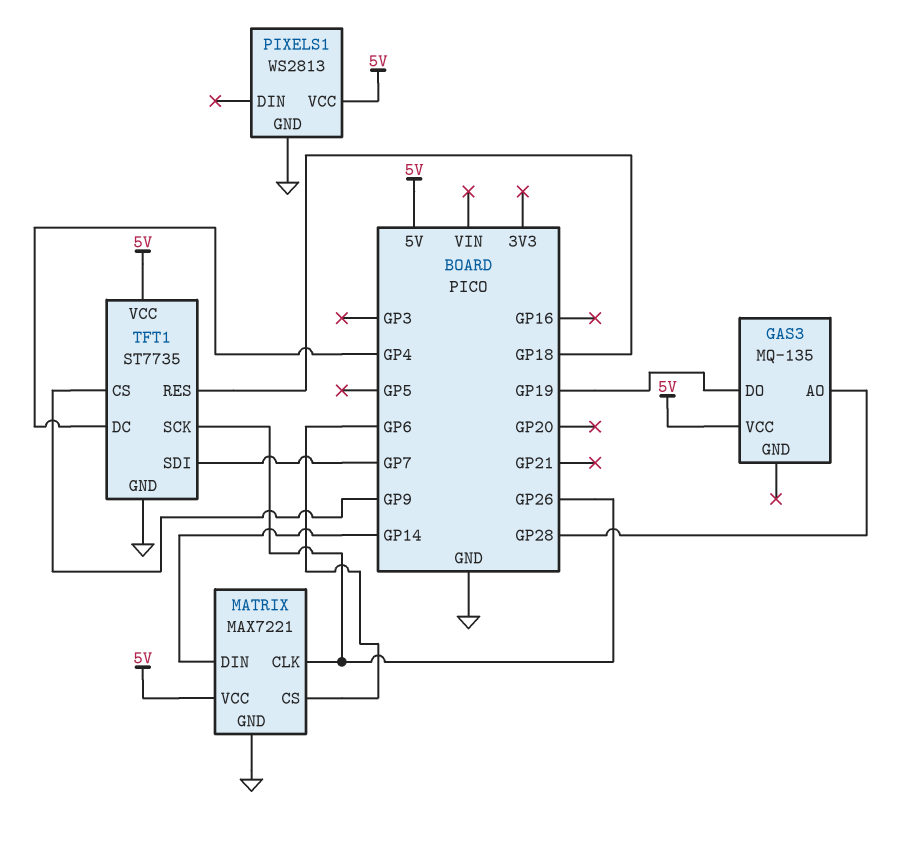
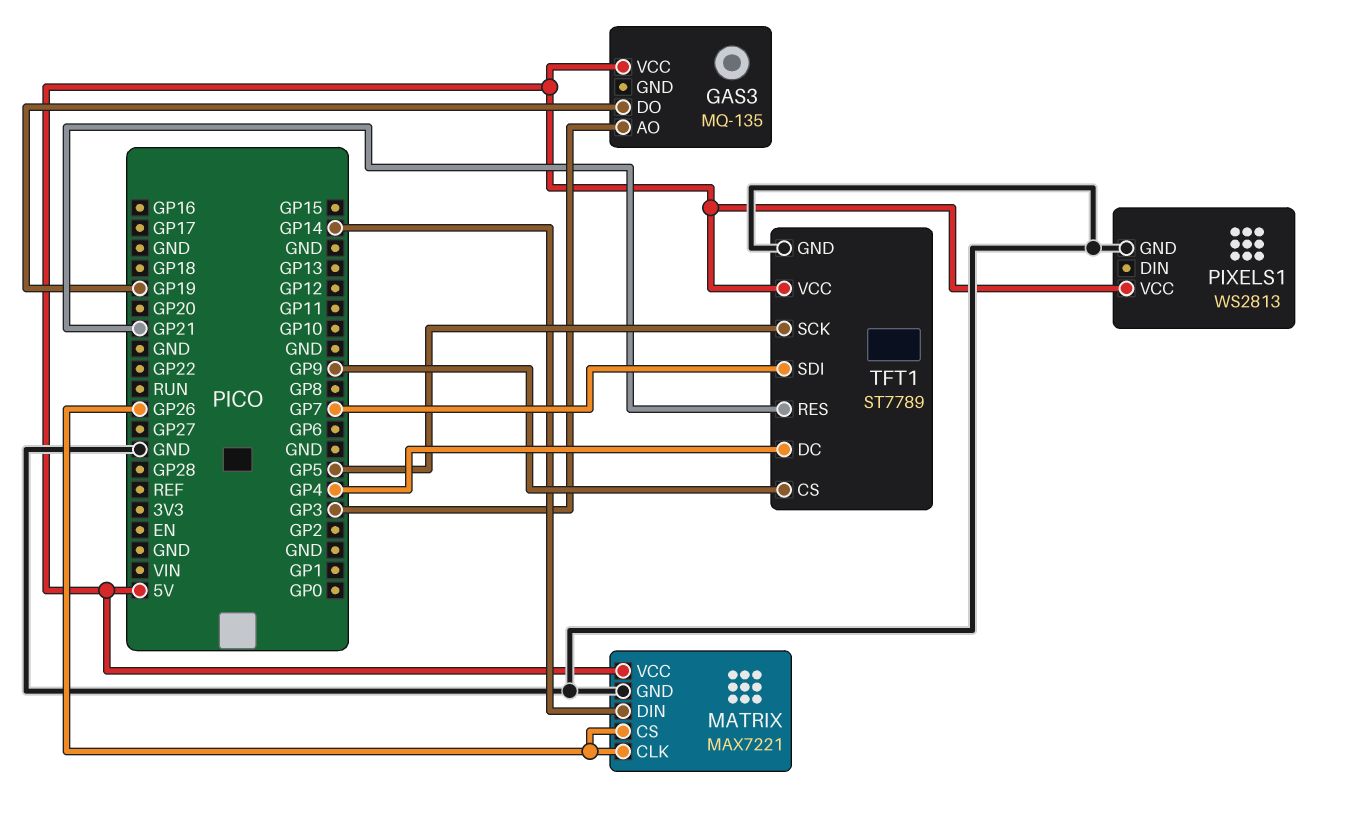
GAS3 pin AO: GP28 -> GP3
MATRIX pin CS: GP6 -> GP26
TFT1: ST7735 -> ST7789
TFT1 pin RES: GP18 -> GP21
TFT1 pin SCK: GP26 -> GP5

